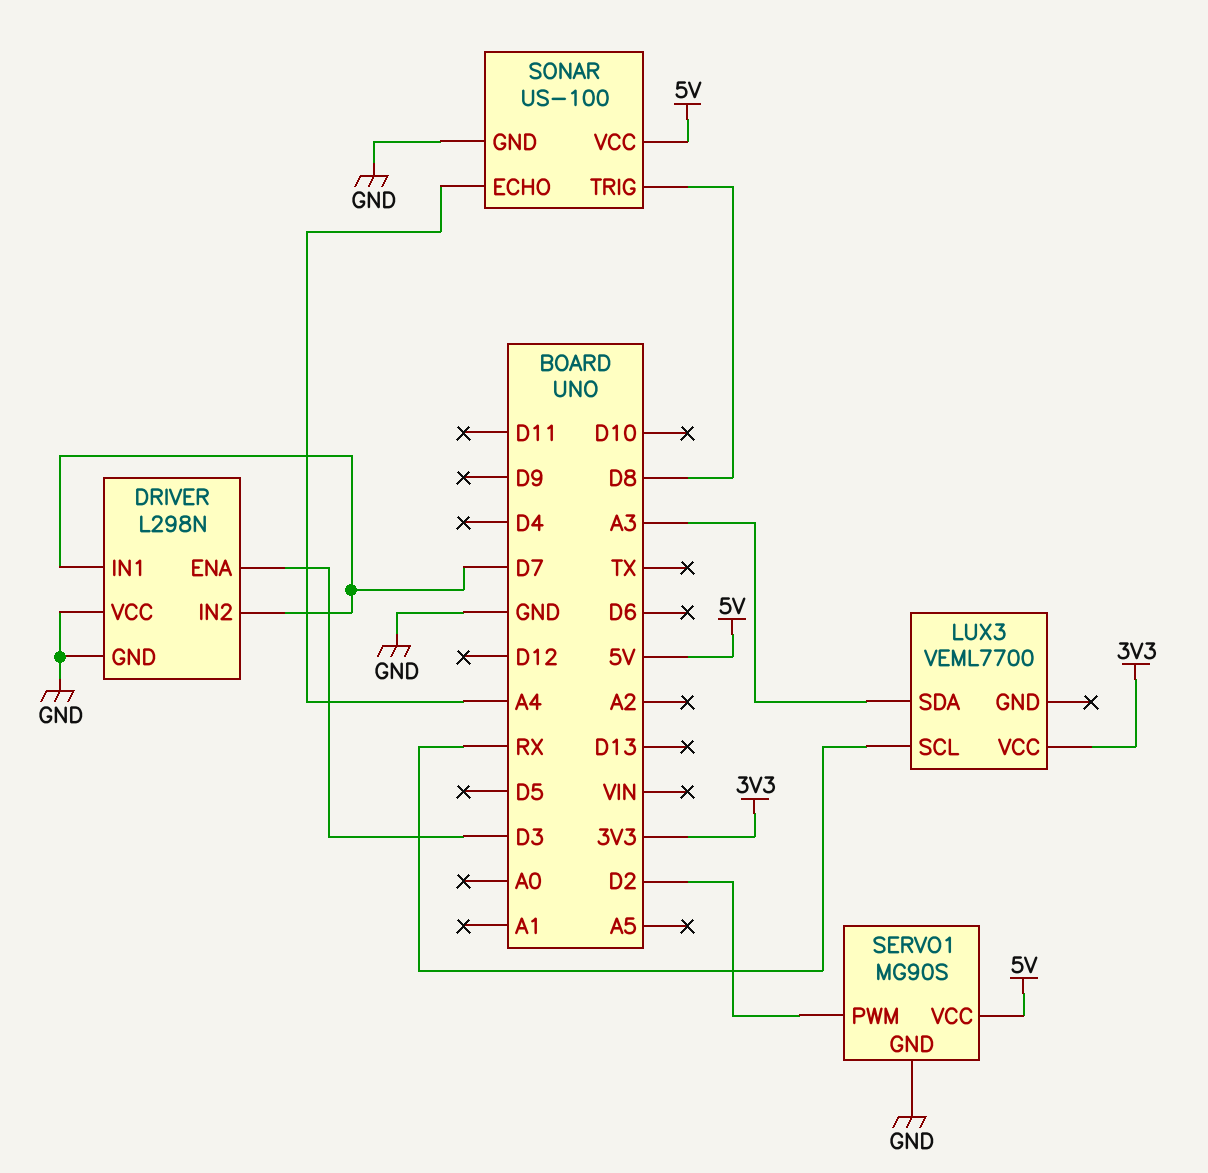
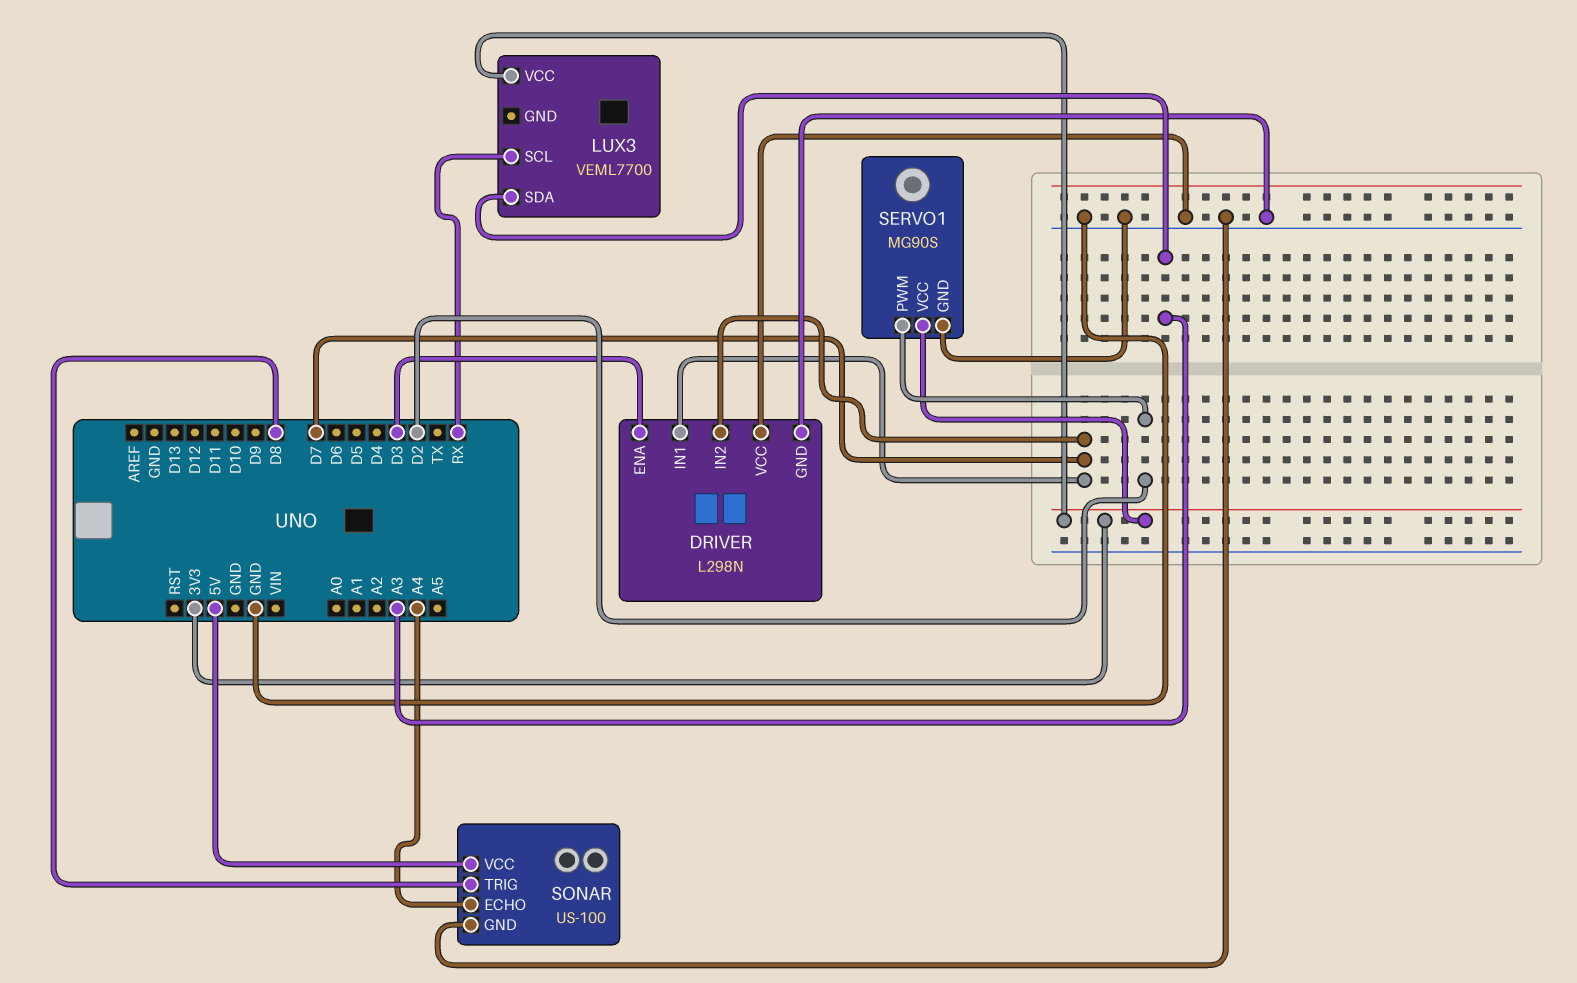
SERVO1 pin VCC: 5V -> 3V3

